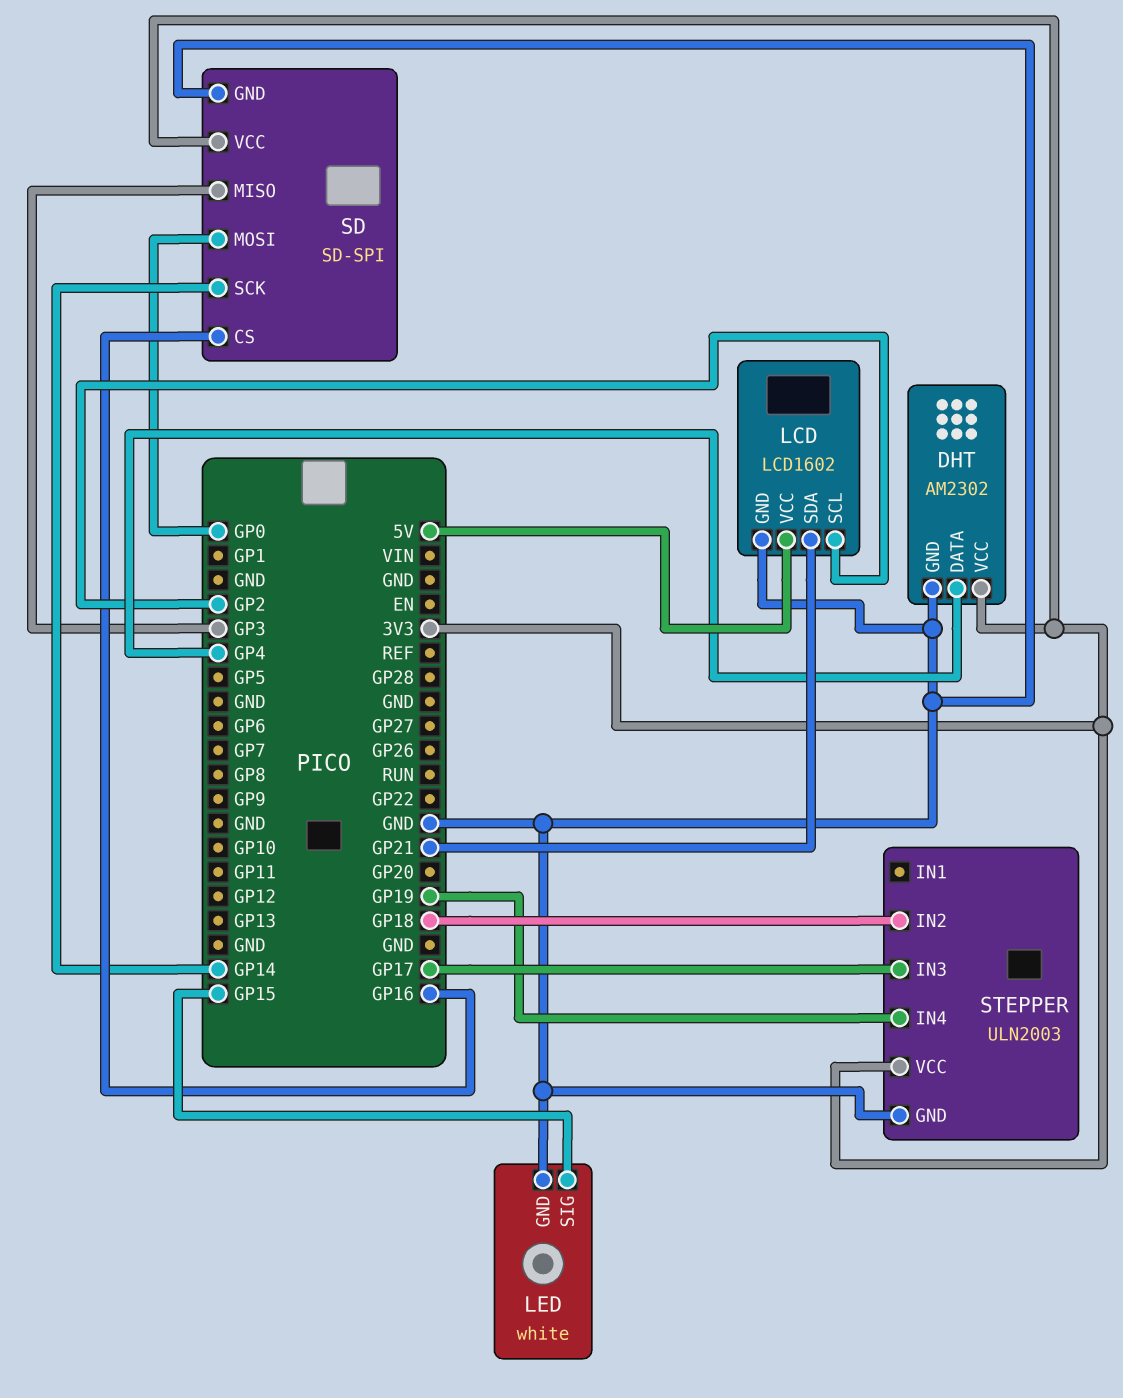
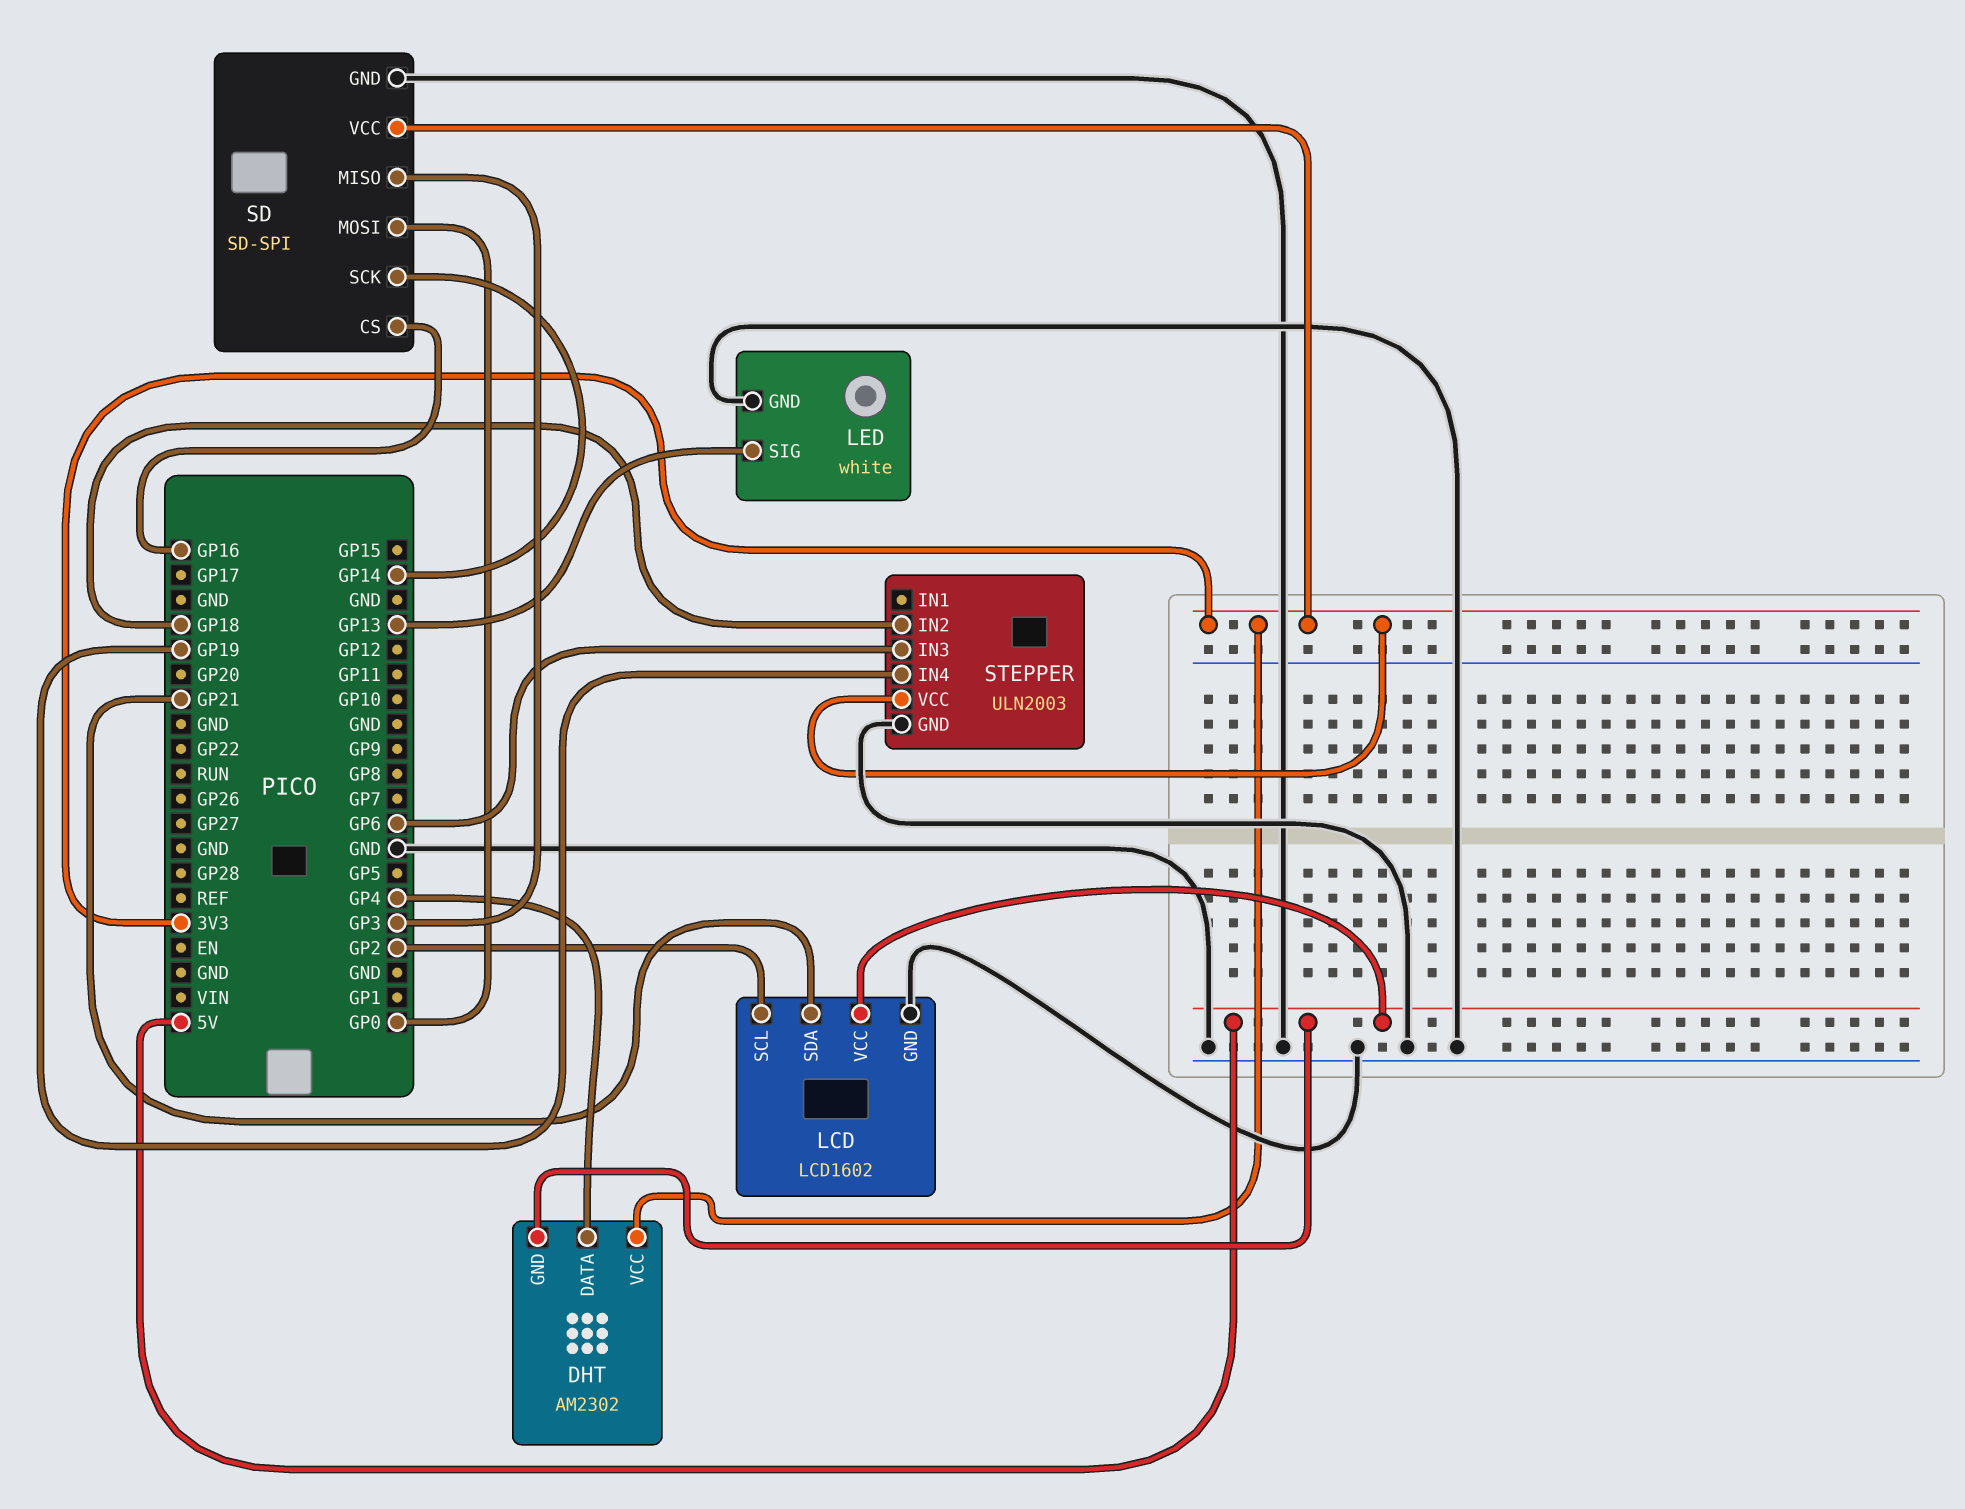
DHT pin GND: GND -> 5V
LED pin SIG: GP15 -> GP13
STEPPER pin IN3: GP17 -> GP6

